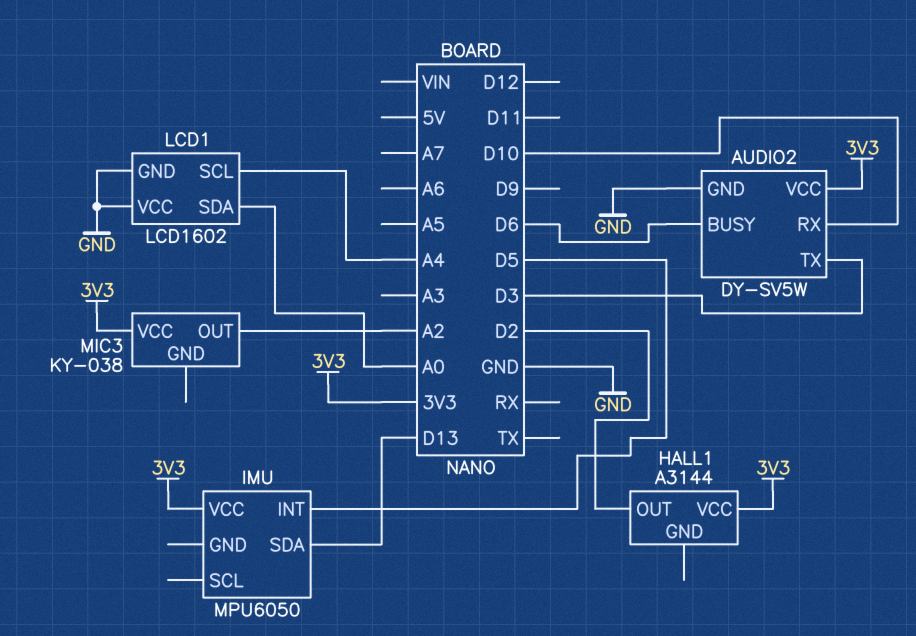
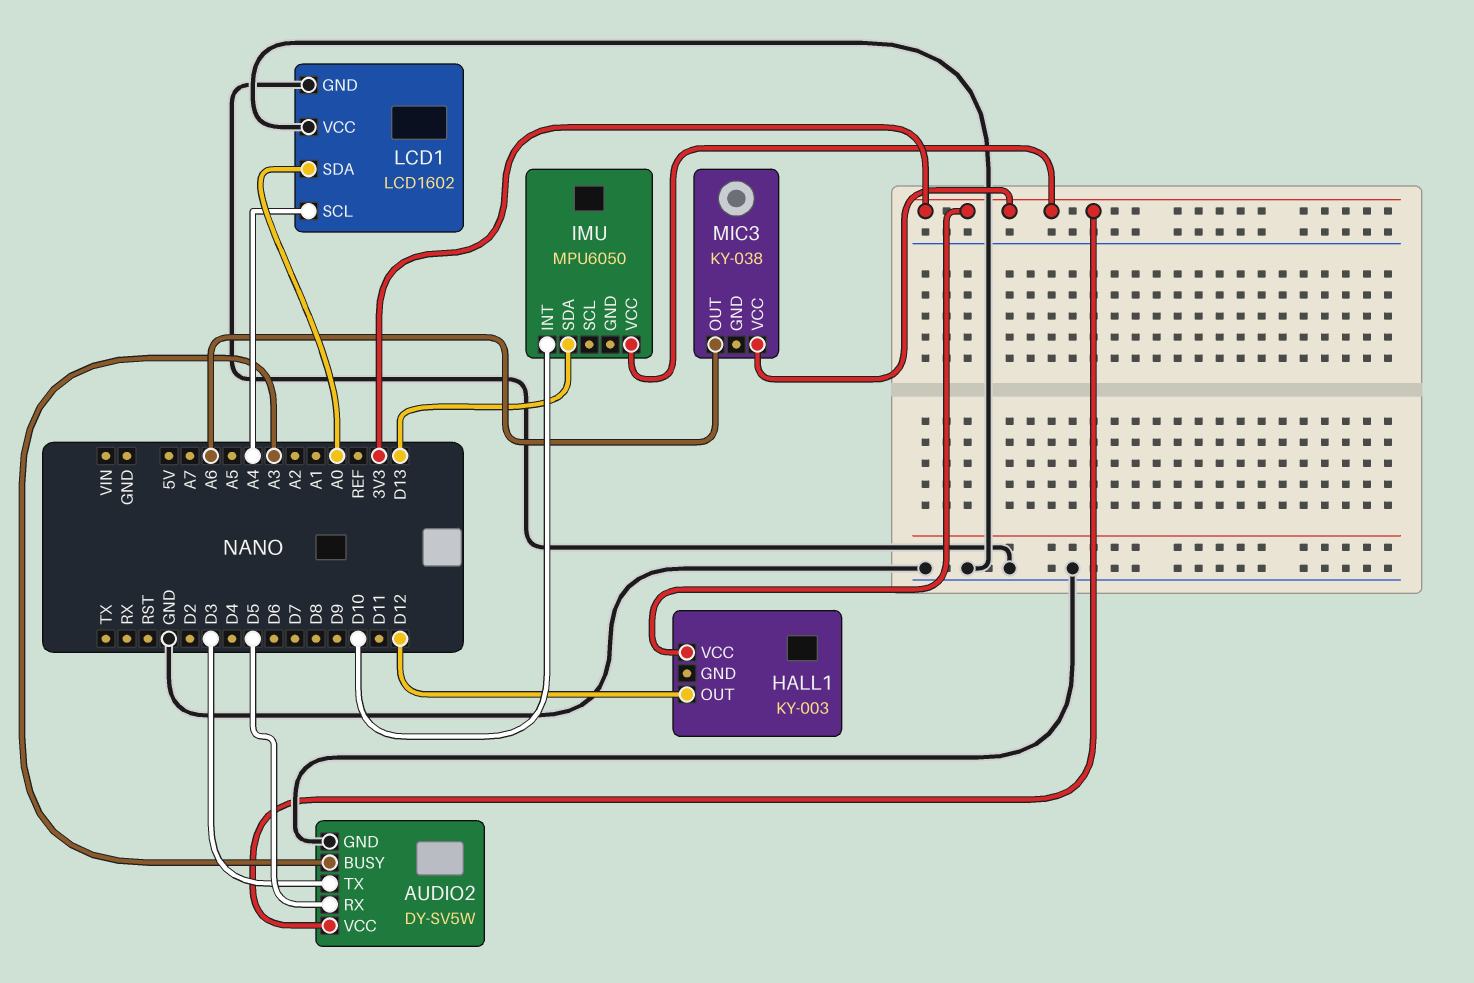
AUDIO2 pin BUSY: D6 -> A3
AUDIO2 pin RX: D10 -> D5
HALL1: A3144 -> KY-003
HALL1 pin OUT: D2 -> D12
IMU pin INT: D5 -> D10
MIC3 pin OUT: A2 -> A6

